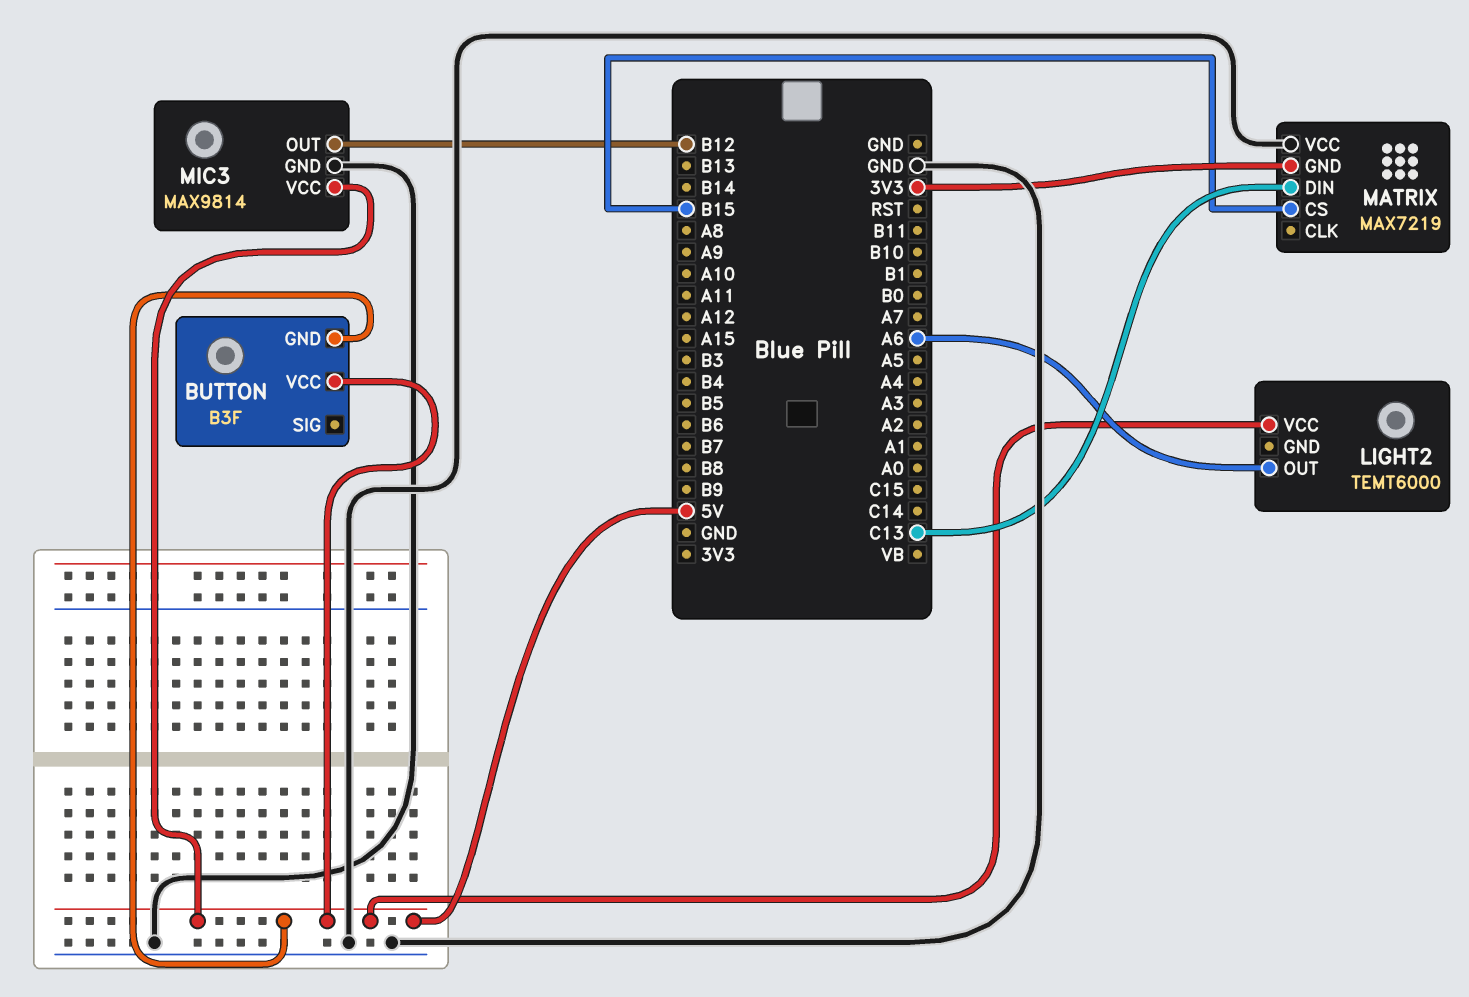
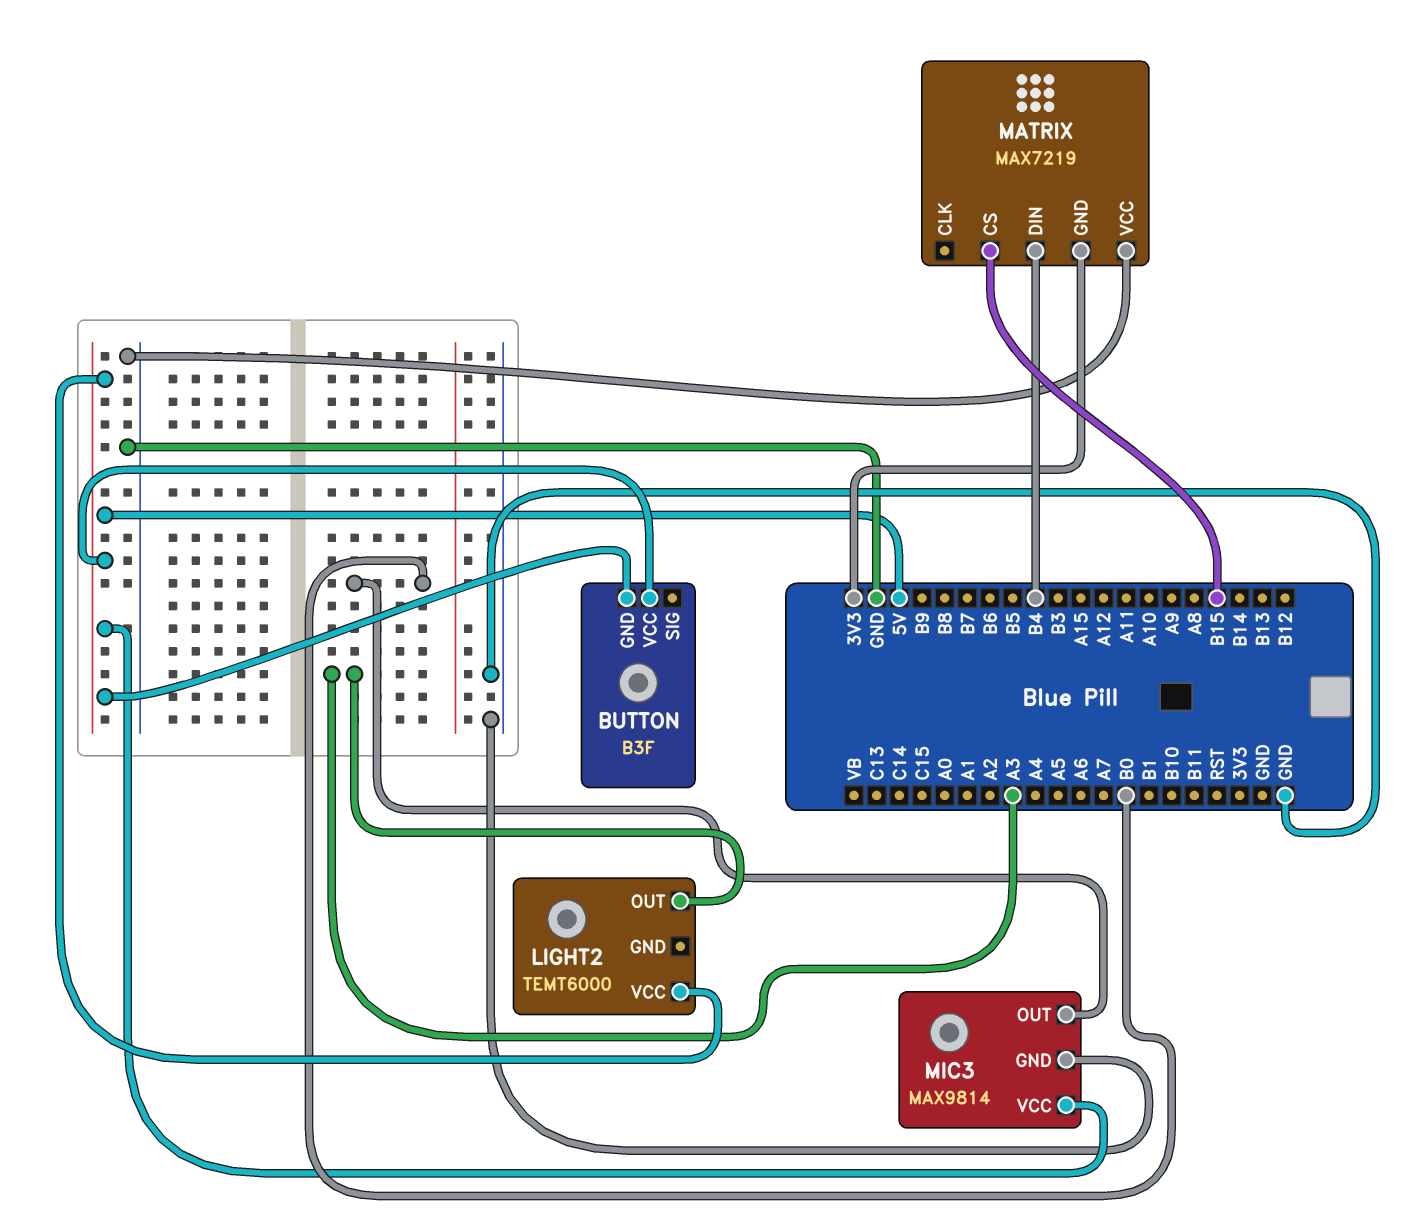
LIGHT2 pin OUT: A6 -> A3
MATRIX pin DIN: C13 -> B4
MIC3 pin OUT: B12 -> B0

